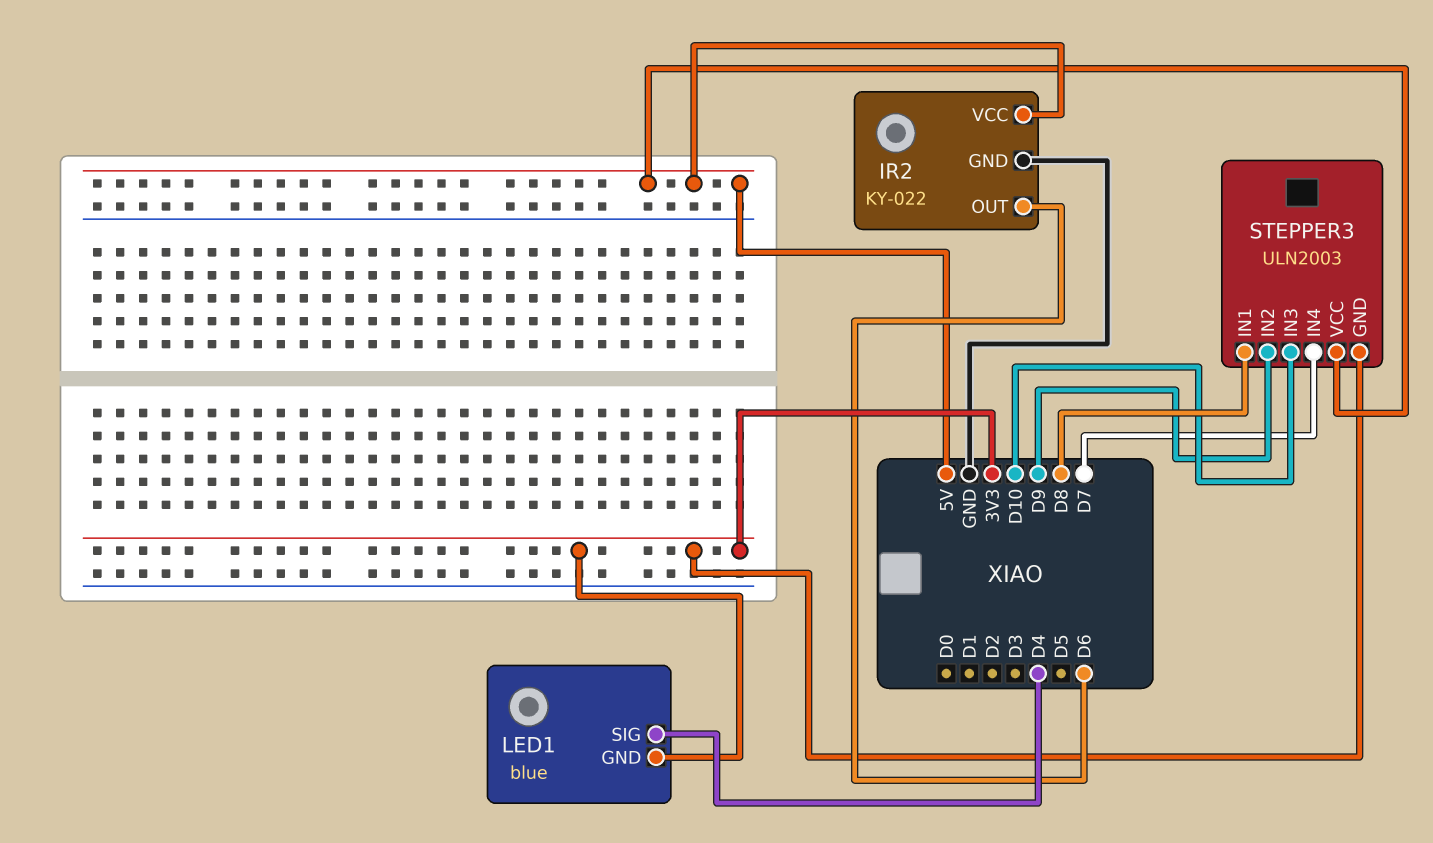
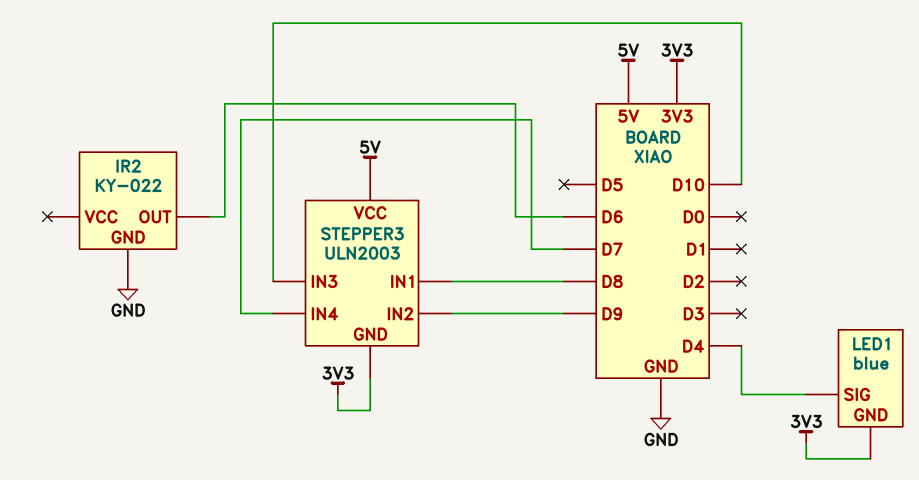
IR2 pin VCC: 5V -> none

